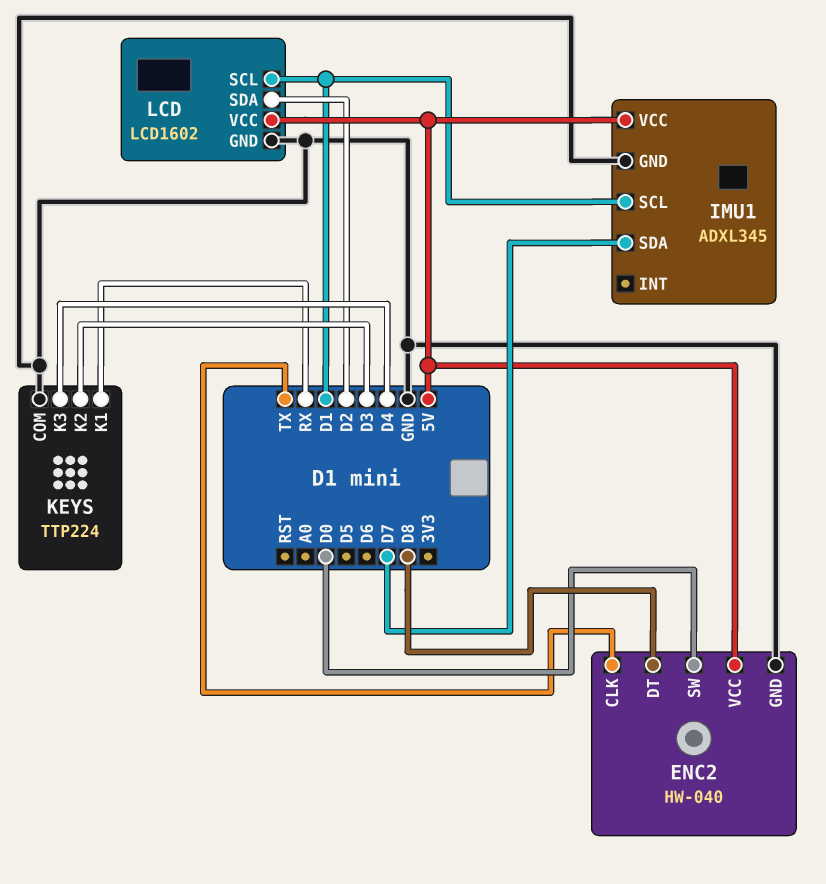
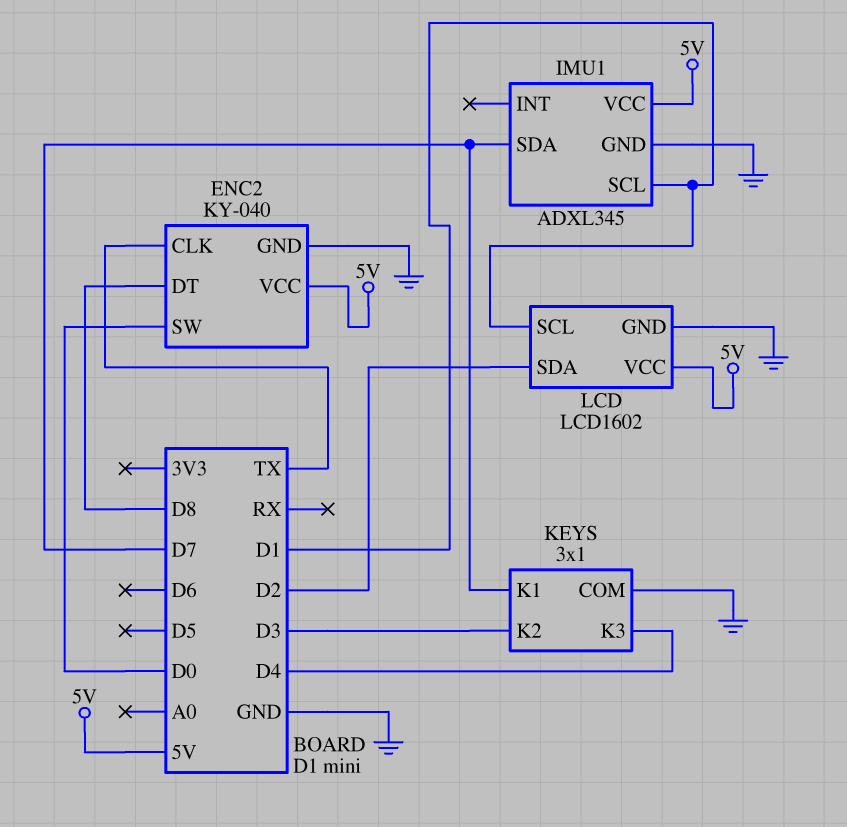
ENC2: HW-040 -> KY-040
KEYS: TTP224 -> 3x1
KEYS pin K1: RX -> D7

